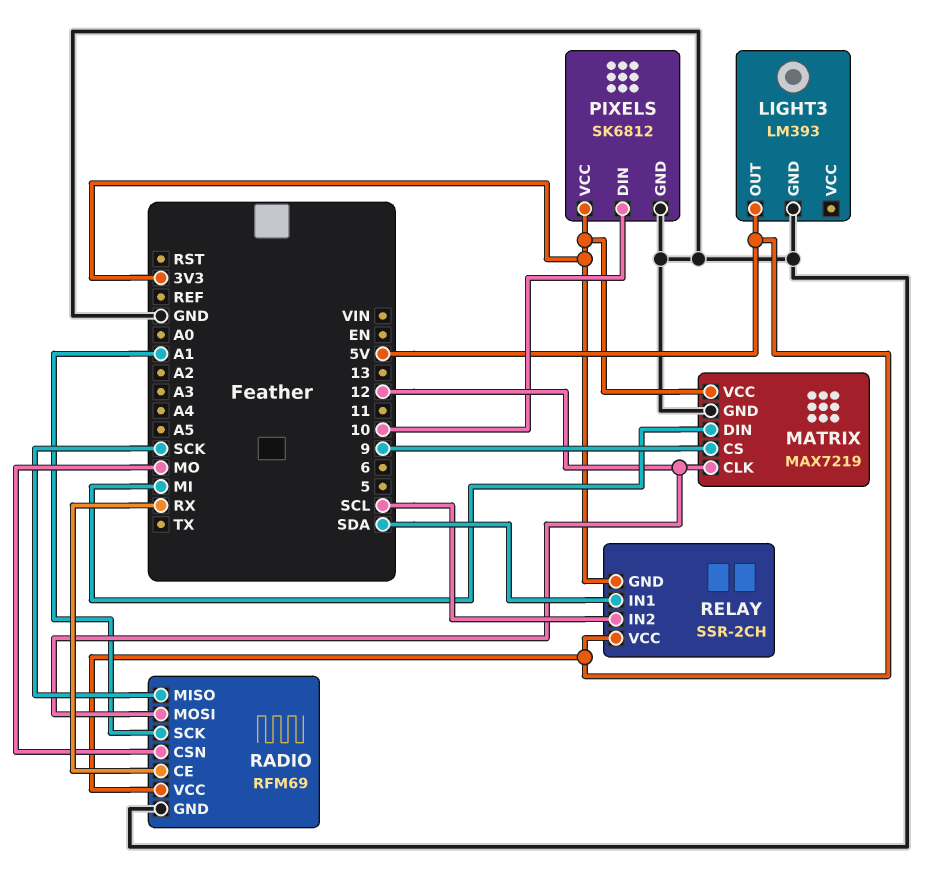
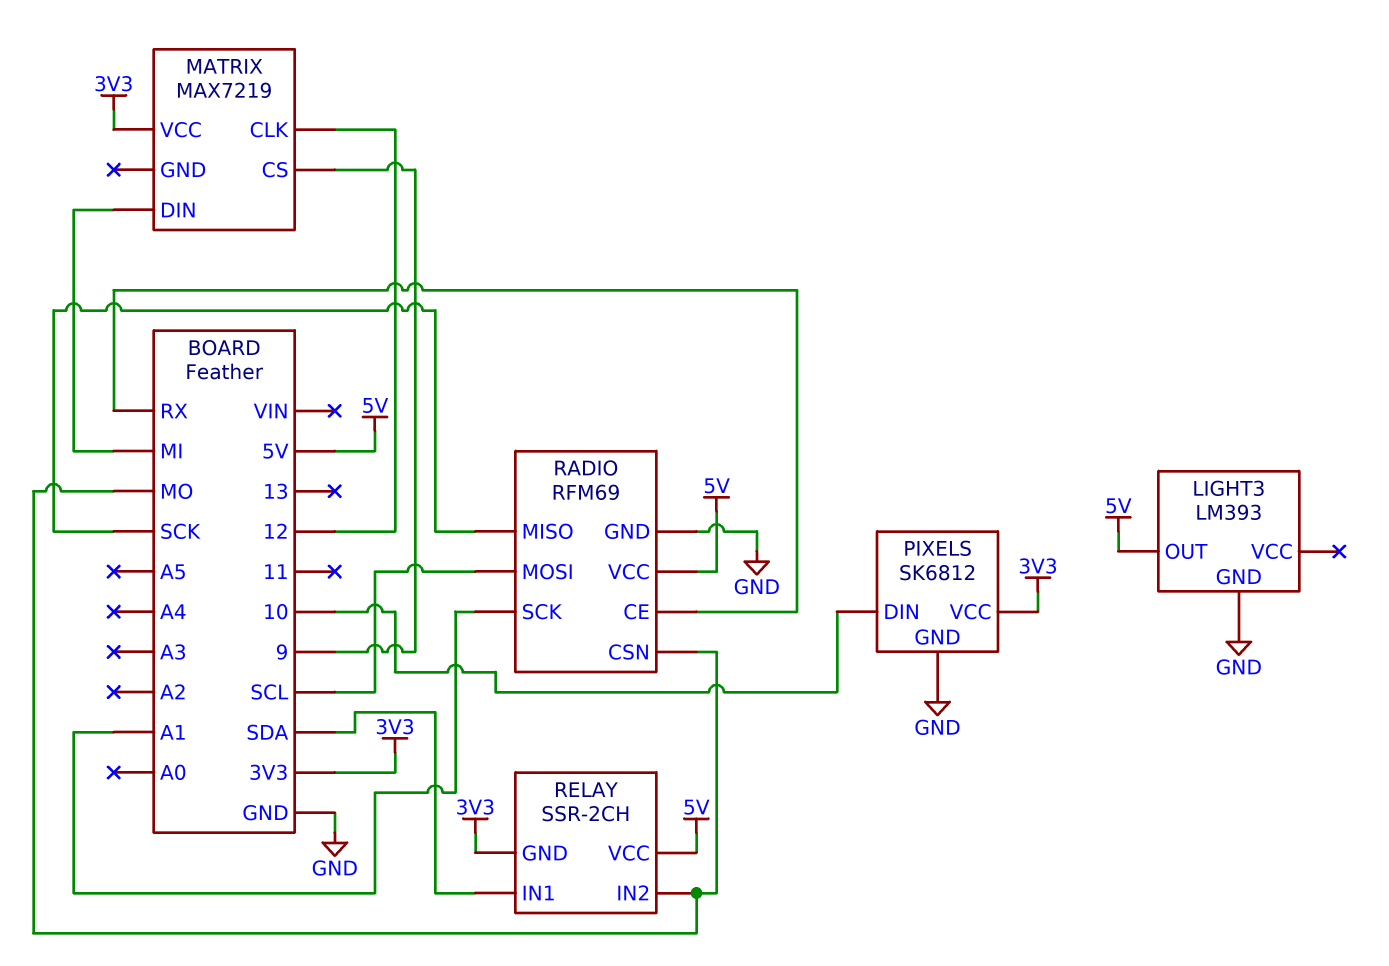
MATRIX pin GND: GND -> none
RADIO pin MOSI: 12 -> SCL
RELAY pin IN2: SCL -> MO

